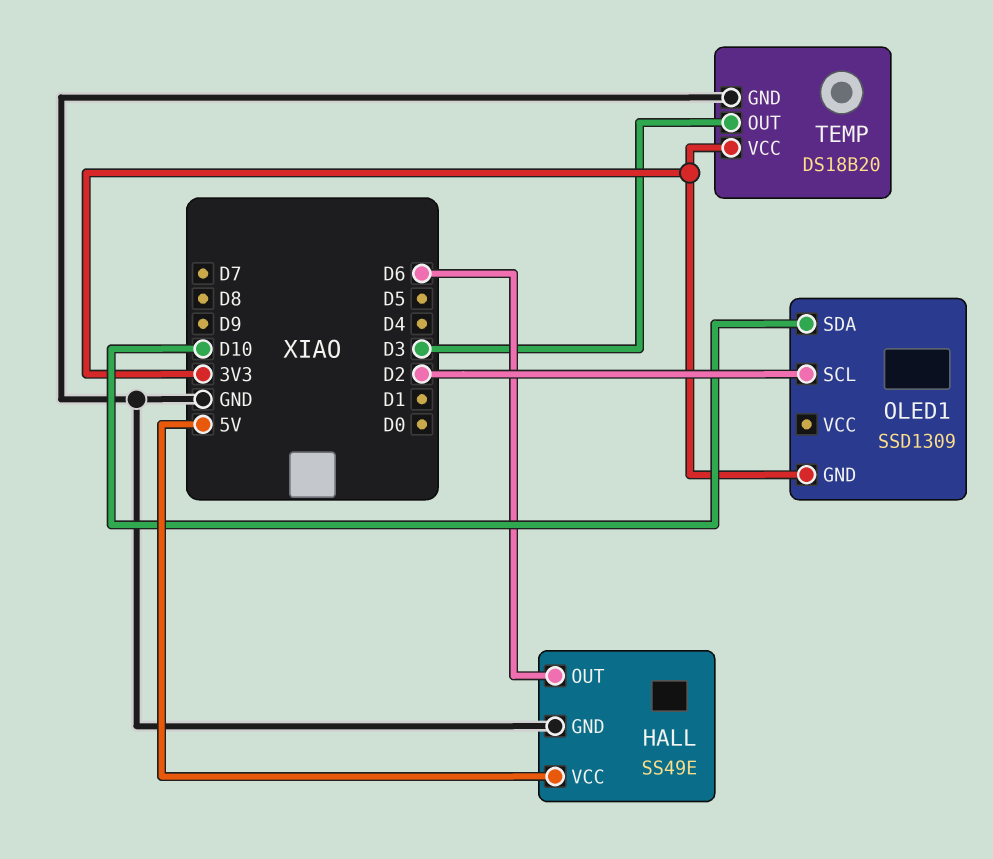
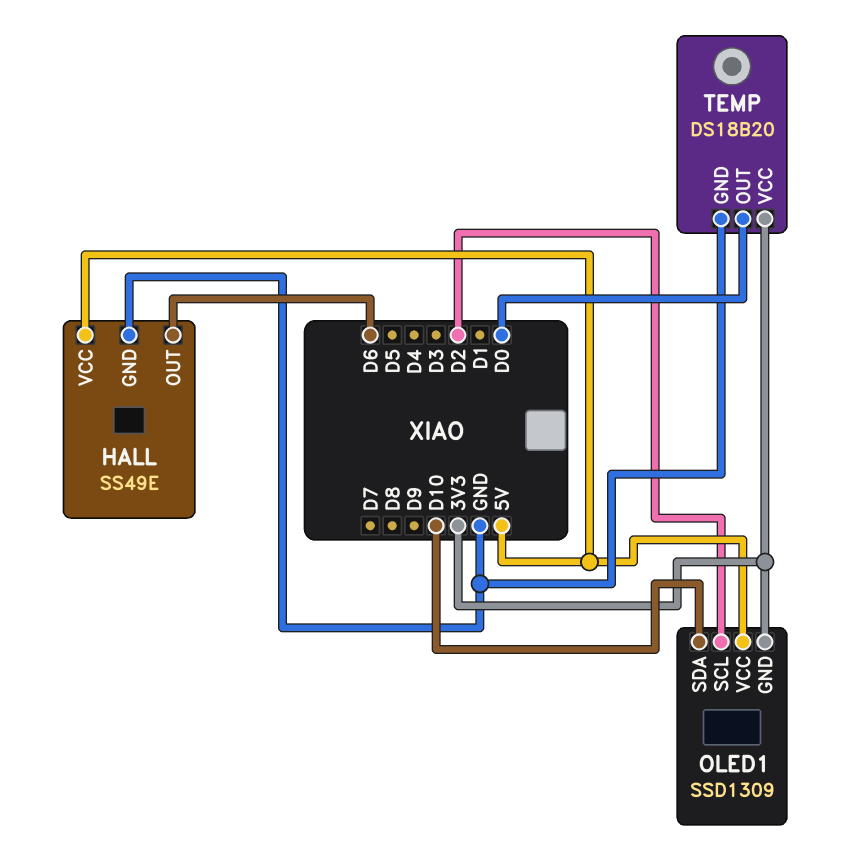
OLED1 pin VCC: none -> 5V
TEMP pin OUT: D3 -> D0

